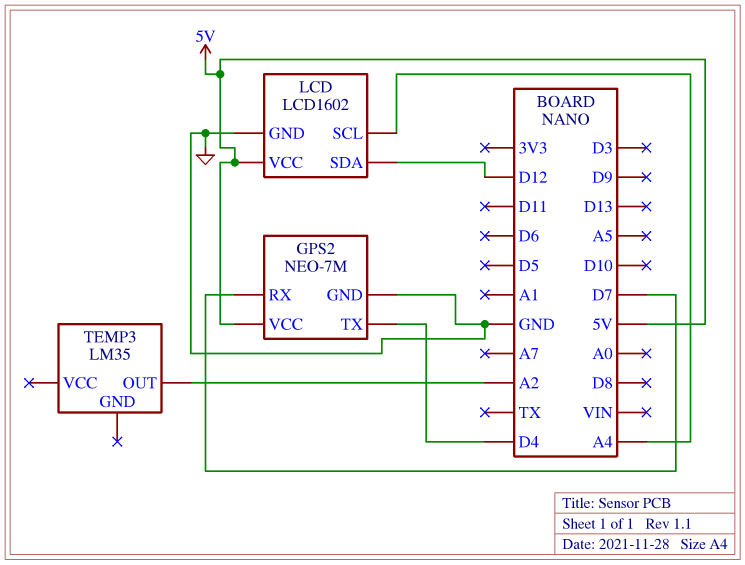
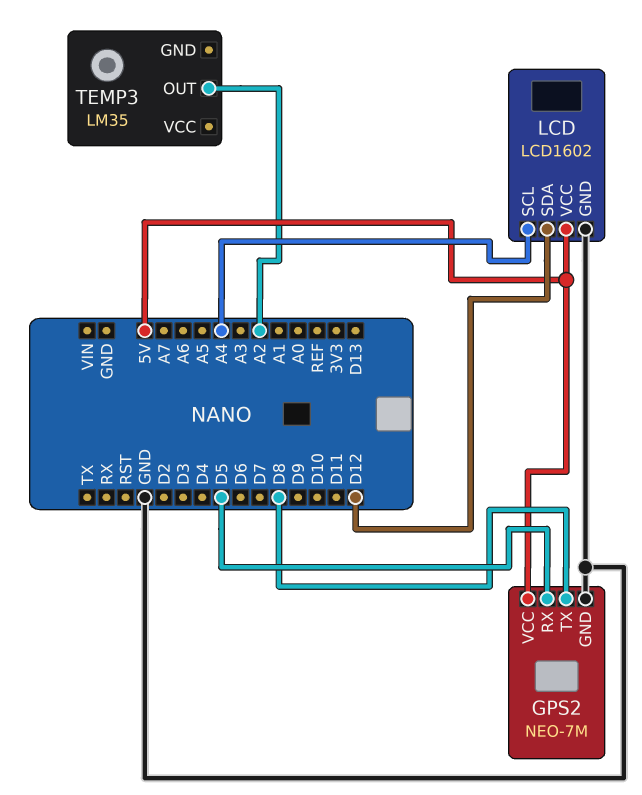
GPS2 pin RX: D7 -> D5
GPS2 pin TX: D4 -> D8

